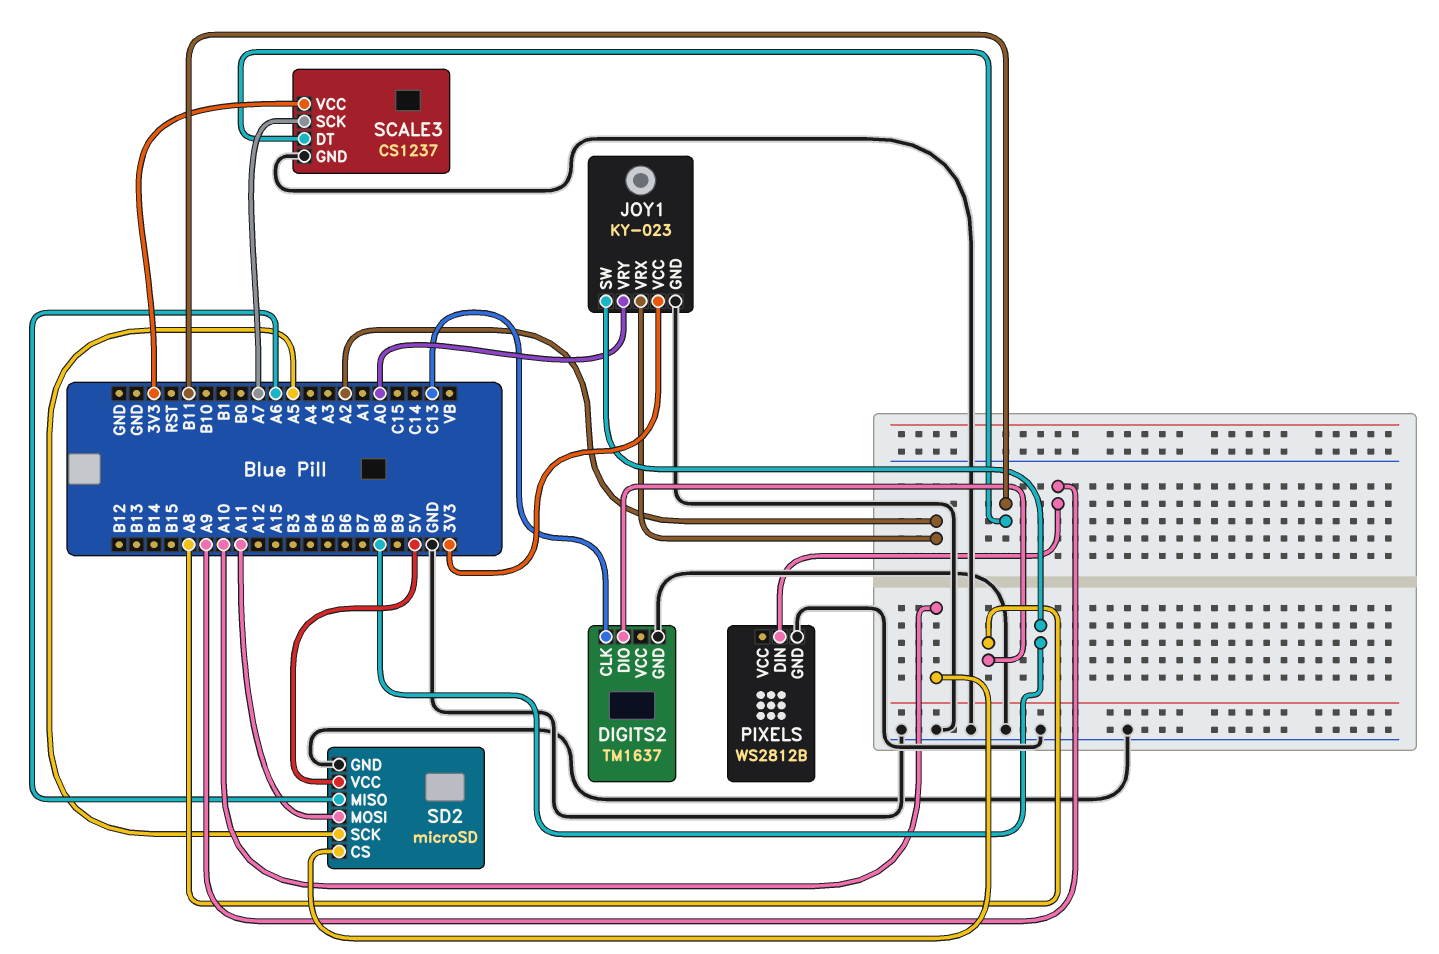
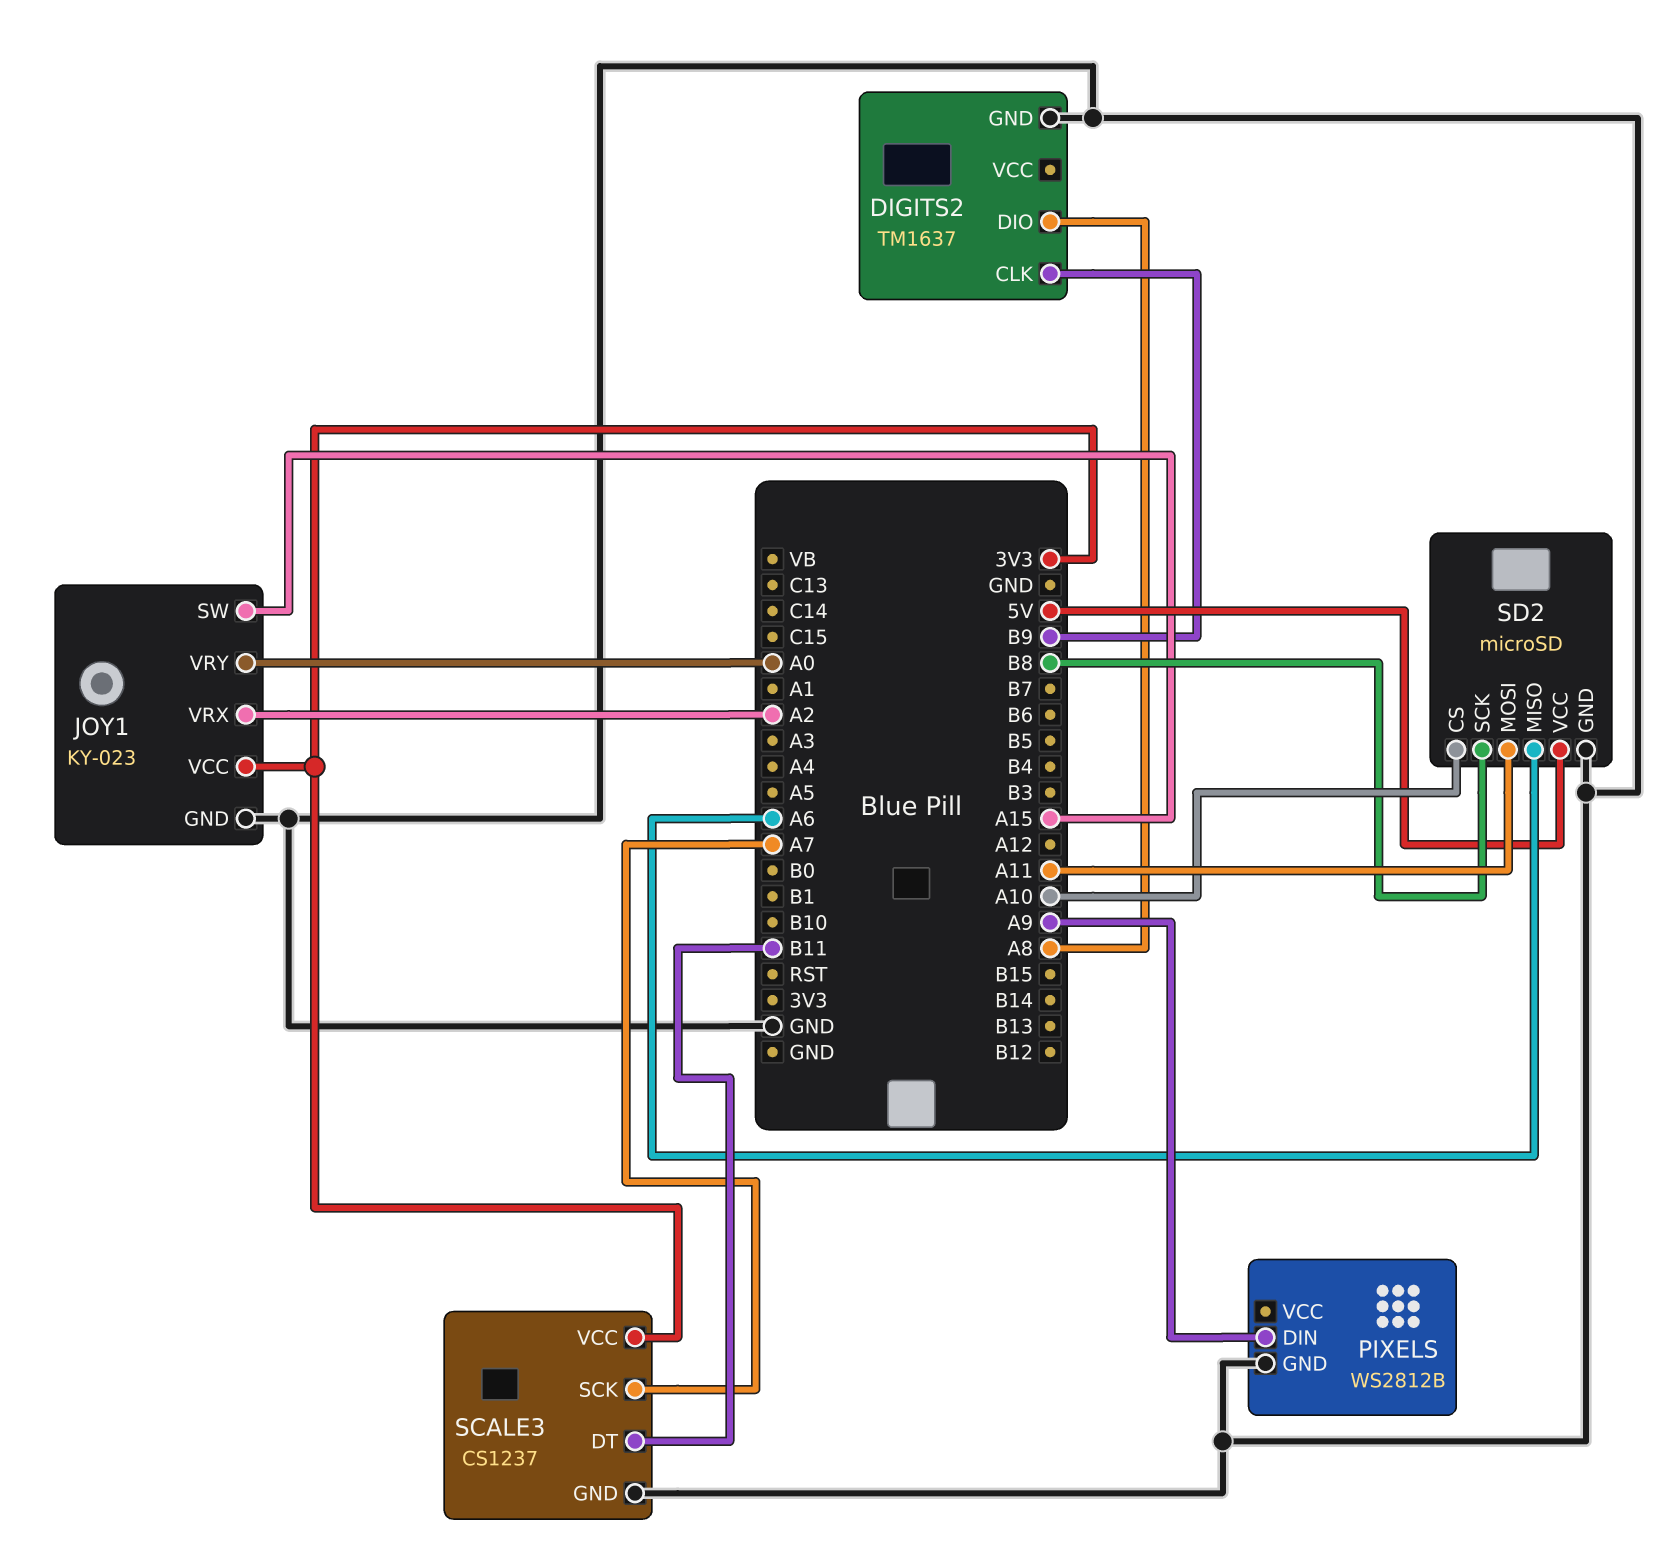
DIGITS2 pin CLK: C13 -> B9
JOY1 pin SW: B8 -> A15
SD2 pin SCK: A5 -> B8

